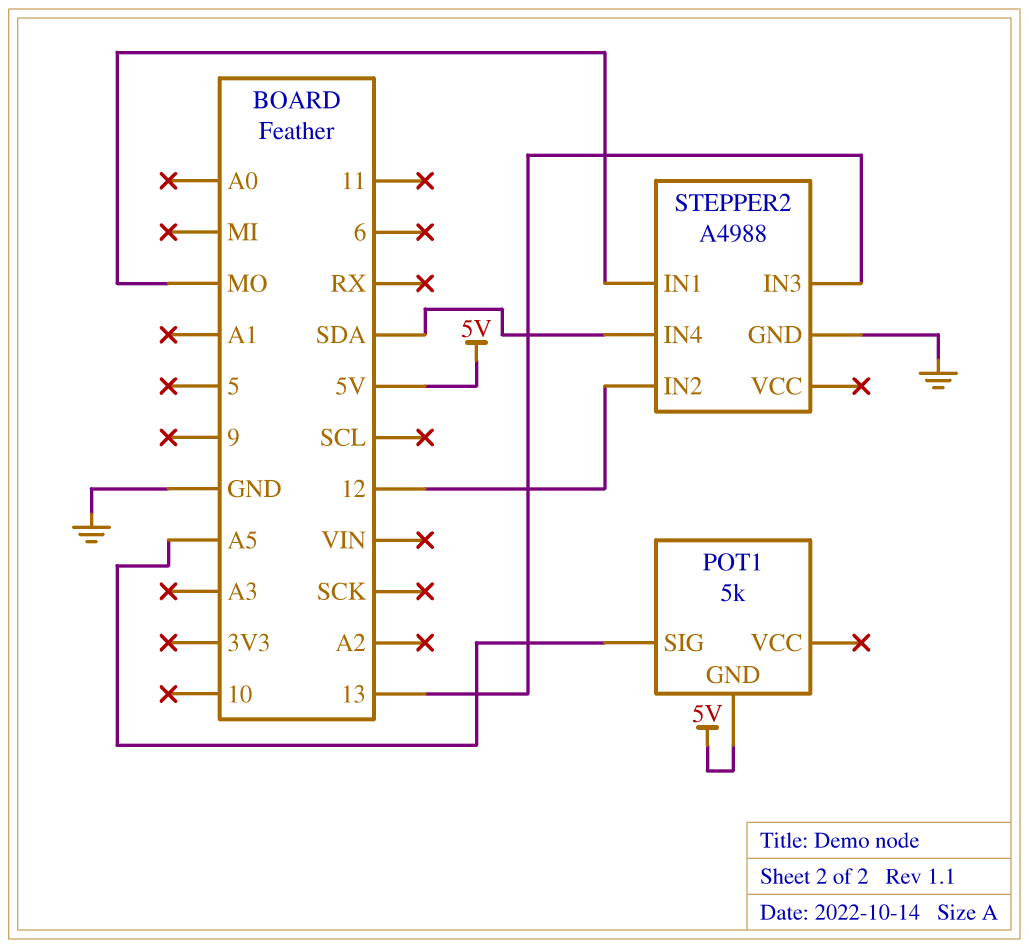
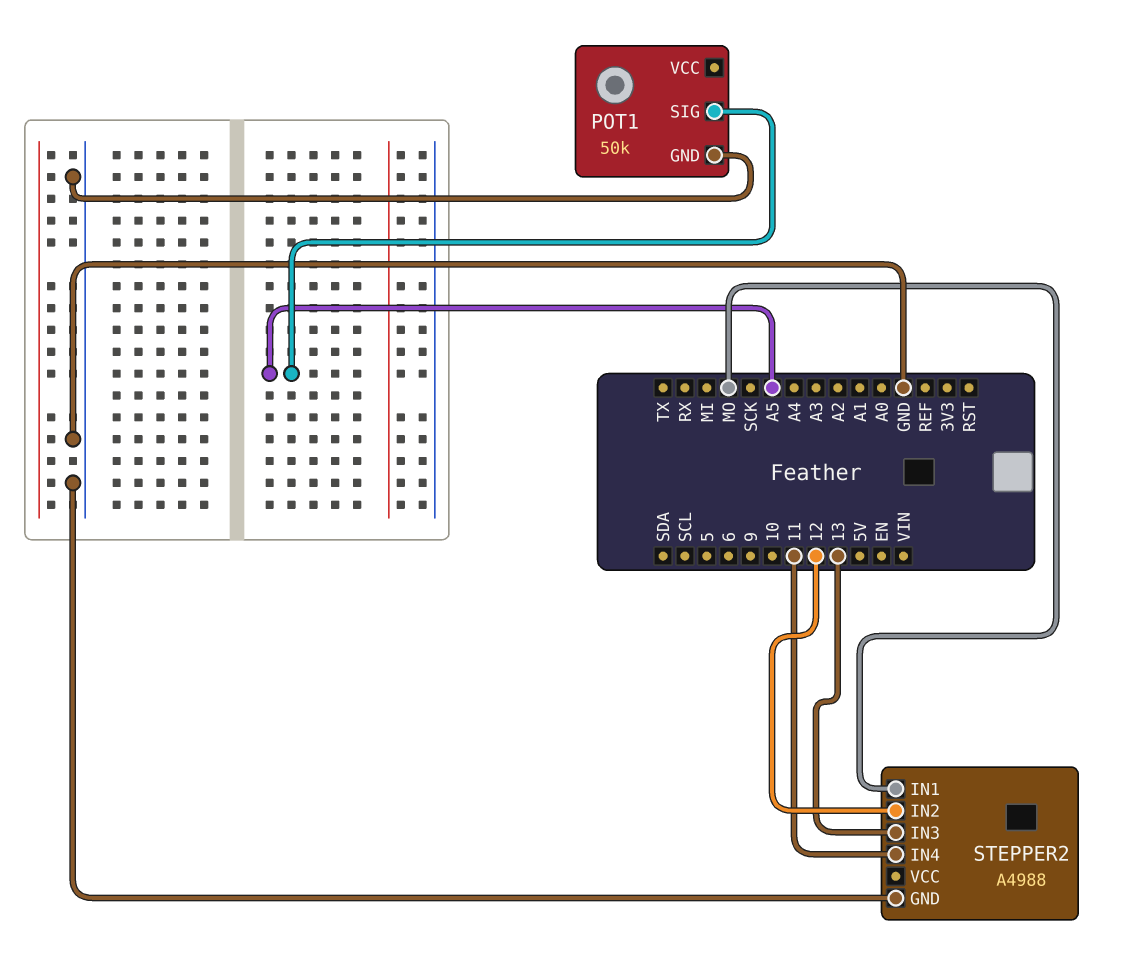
POT1: 5k -> 50k
POT1 pin GND: 5V -> GND
STEPPER2 pin IN4: SDA -> 11

